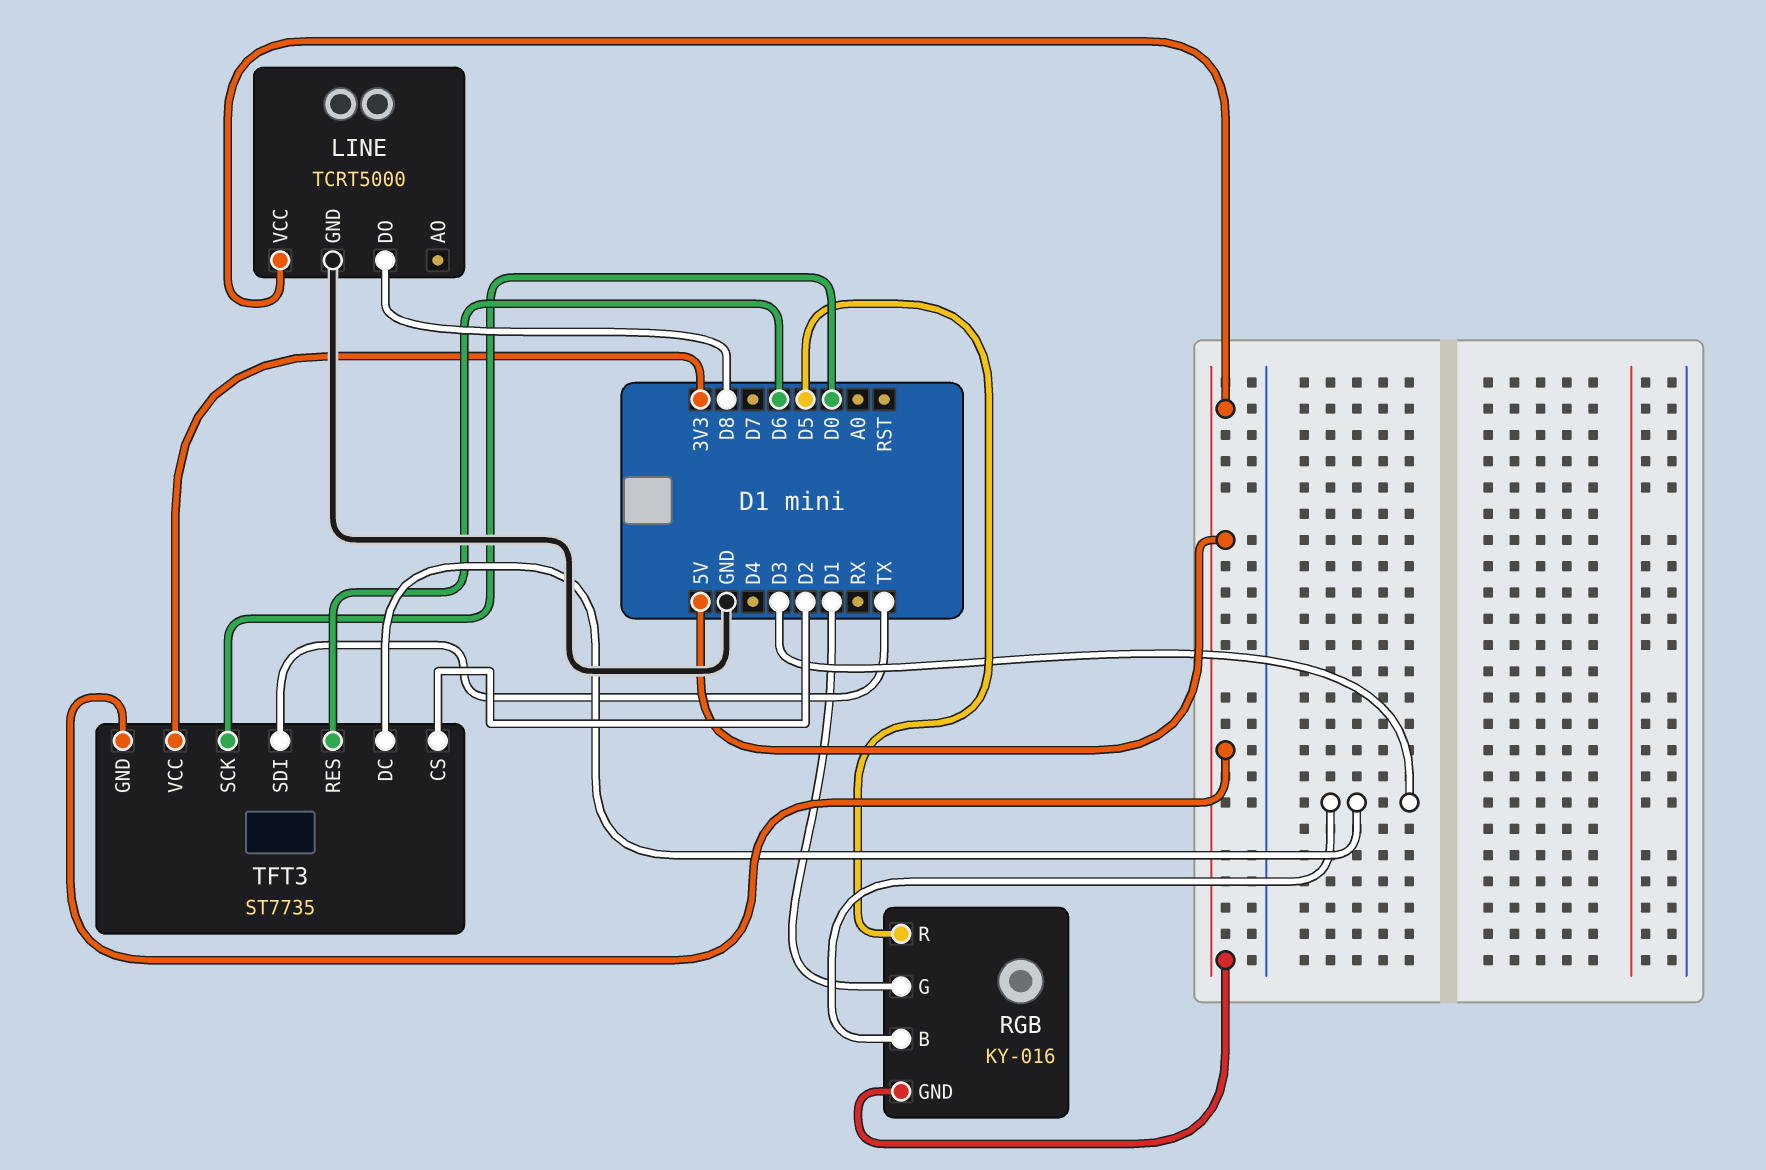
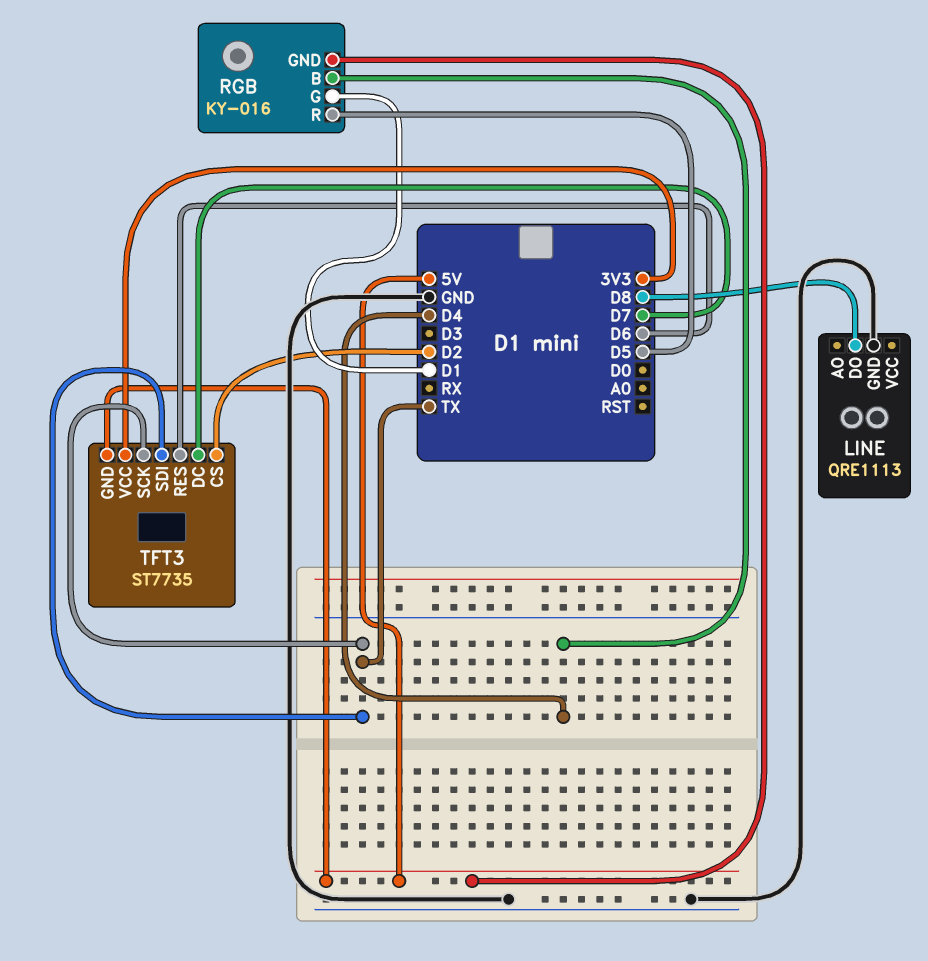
LINE: TCRT5000 -> QRE1113
LINE pin VCC: 5V -> none
RGB pin B: D3 -> D4
TFT3 pin DC: D3 -> D7
TFT3 pin SCK: D0 -> TX

